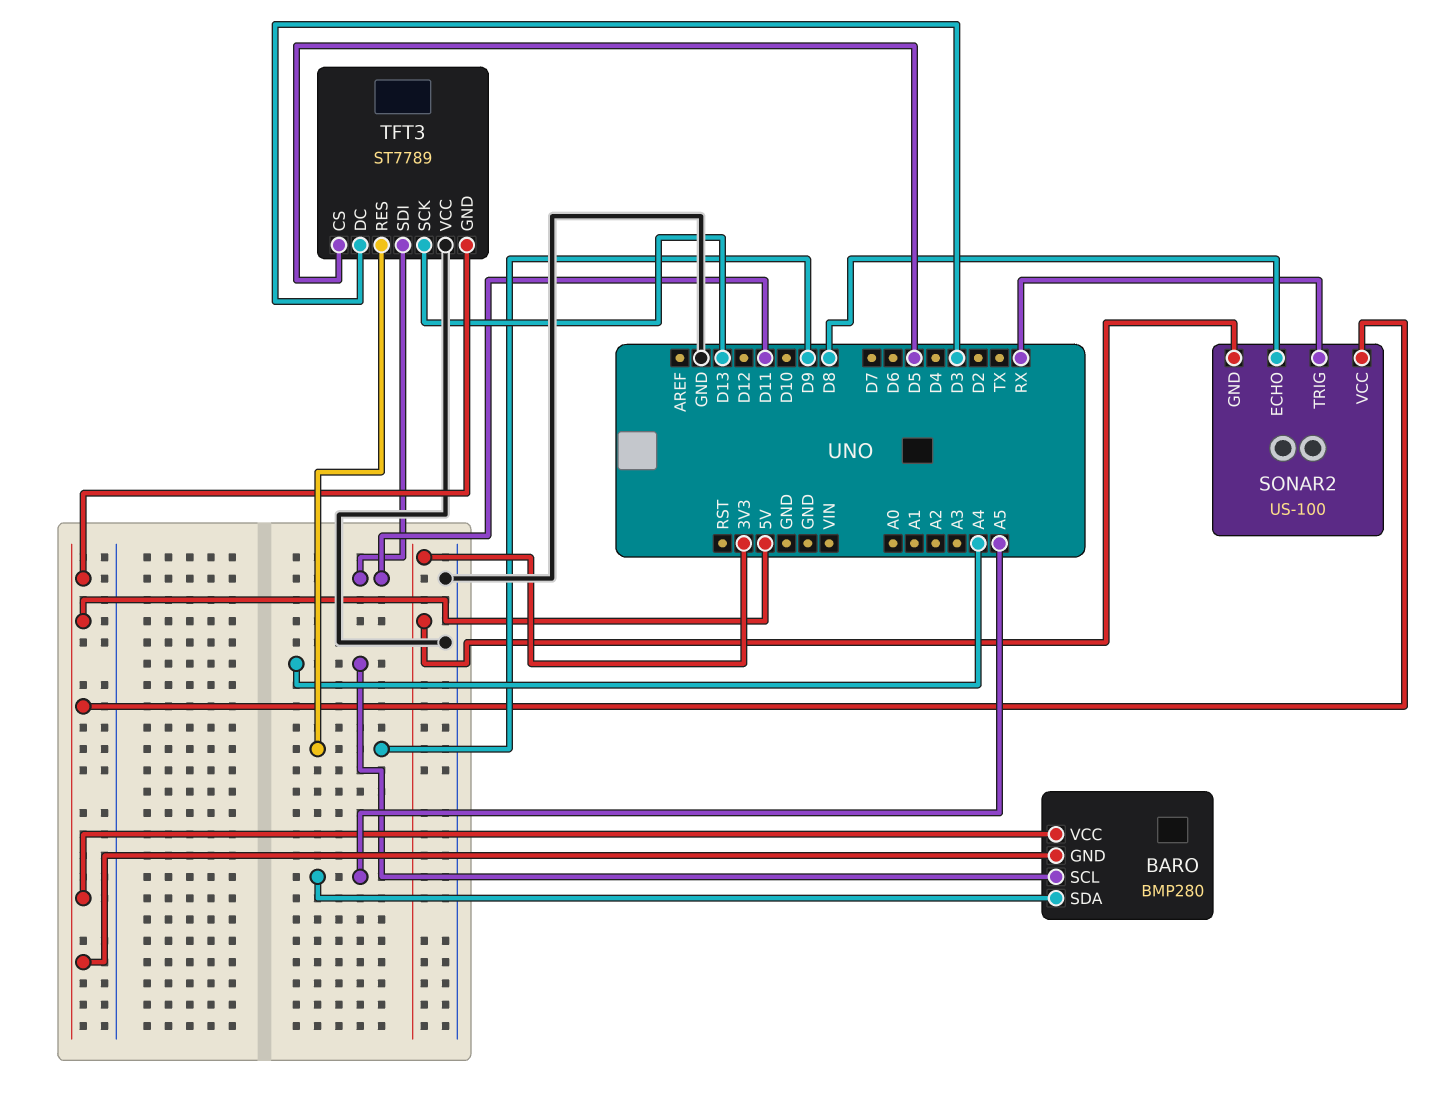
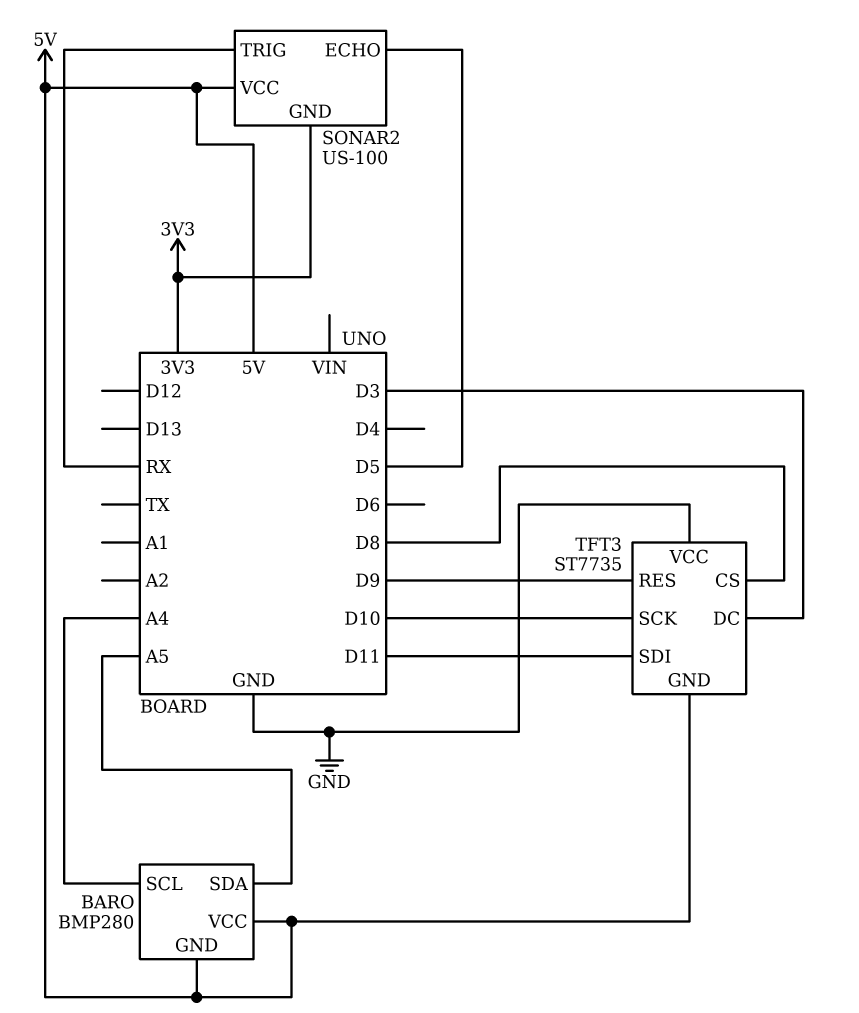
SONAR2 pin ECHO: D8 -> D5
TFT3: ST7789 -> ST7735
TFT3 pin CS: D5 -> D8
TFT3 pin SCK: D13 -> D10

